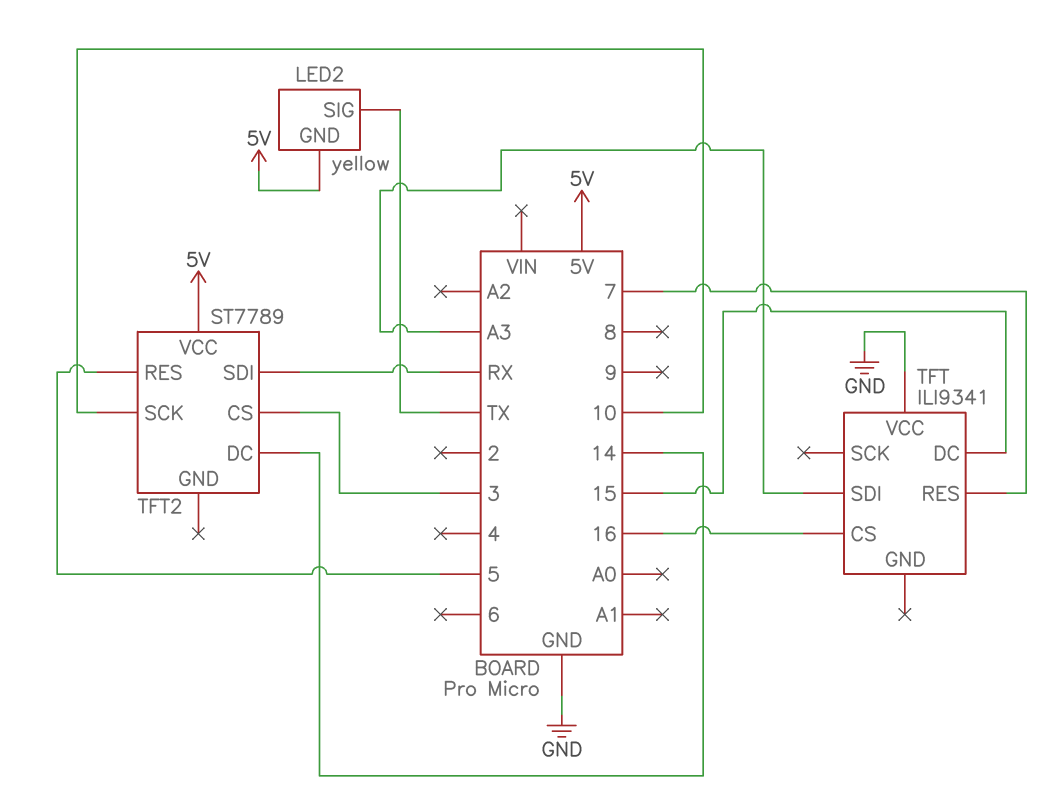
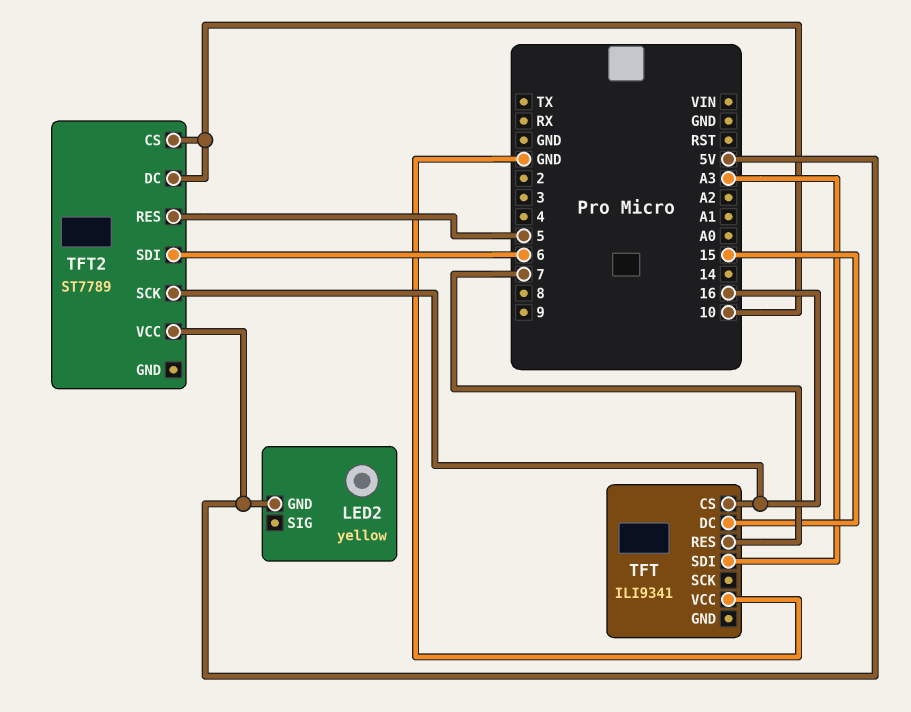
LED2 pin SIG: TX -> none
TFT2 pin CS: 3 -> 10
TFT2 pin DC: 14 -> 10
TFT2 pin SCK: 10 -> 16
TFT2 pin SDI: RX -> 6

